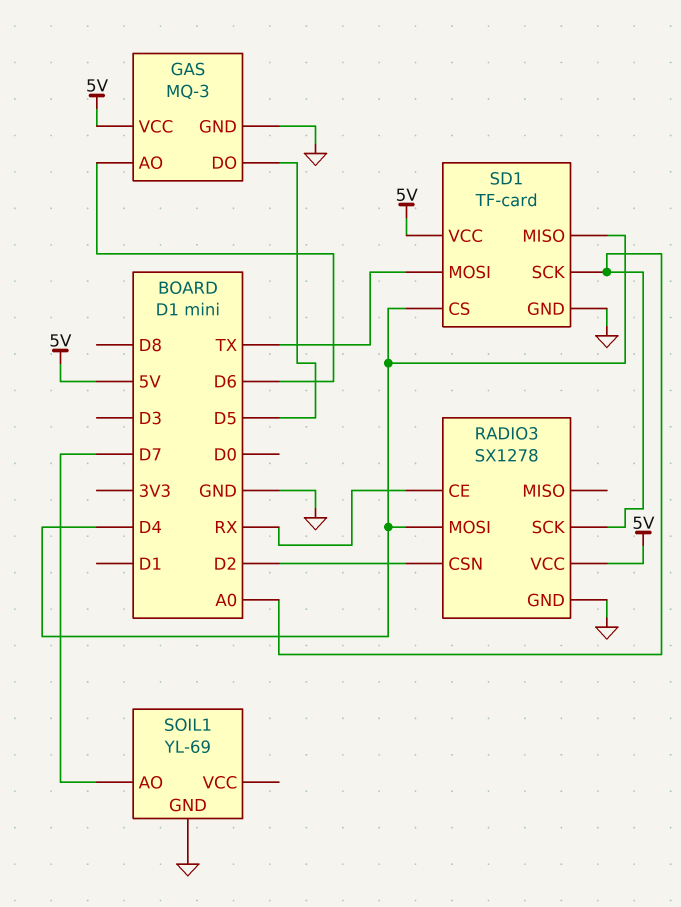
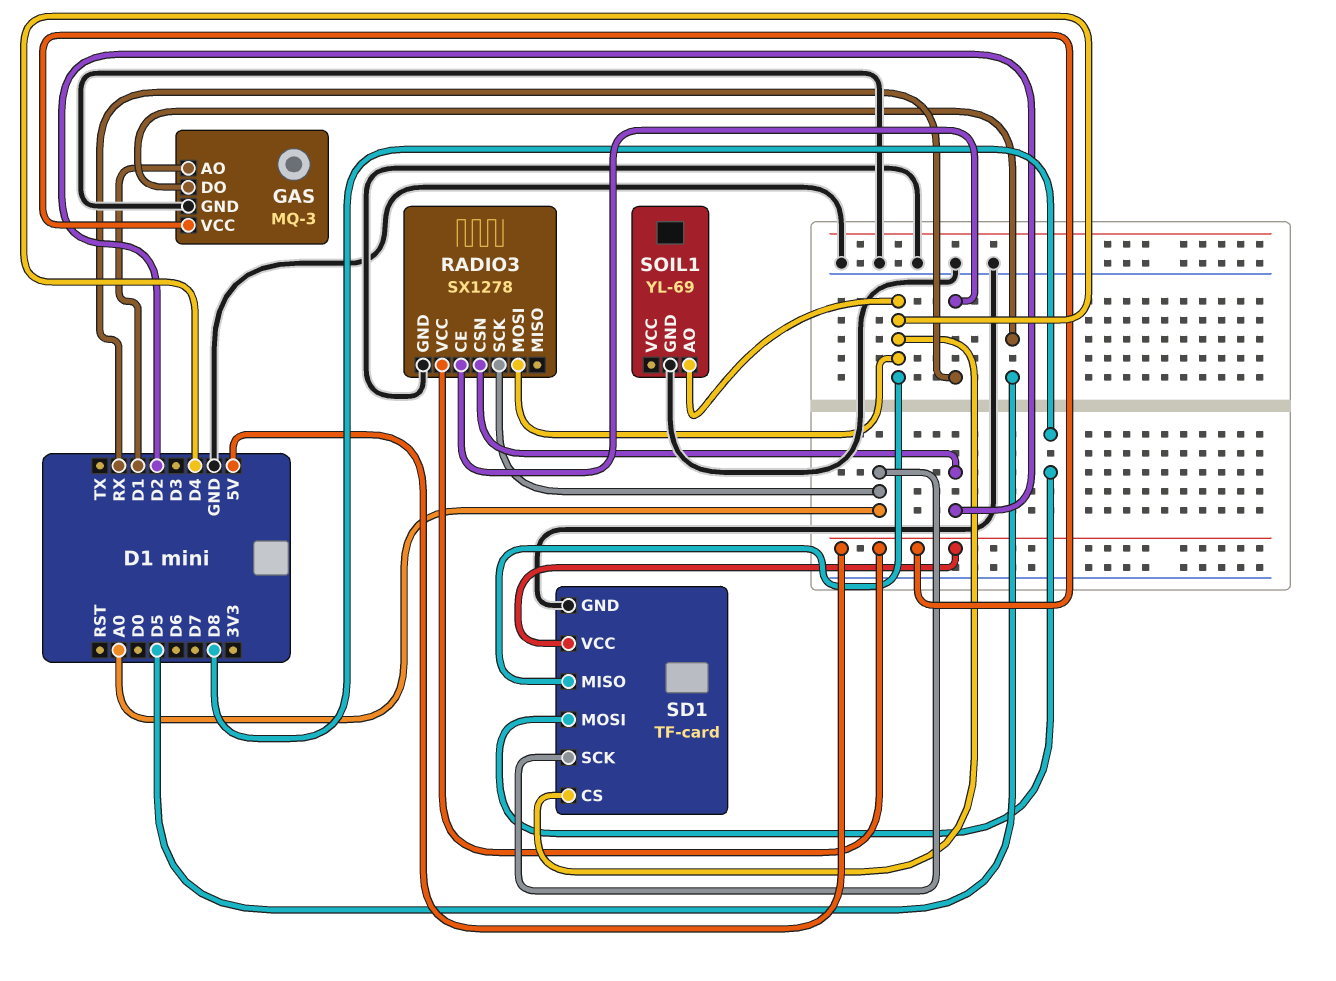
GAS pin AO: D6 -> D1
SD1 pin MOSI: TX -> D8
SOIL1 pin AO: D7 -> D4

